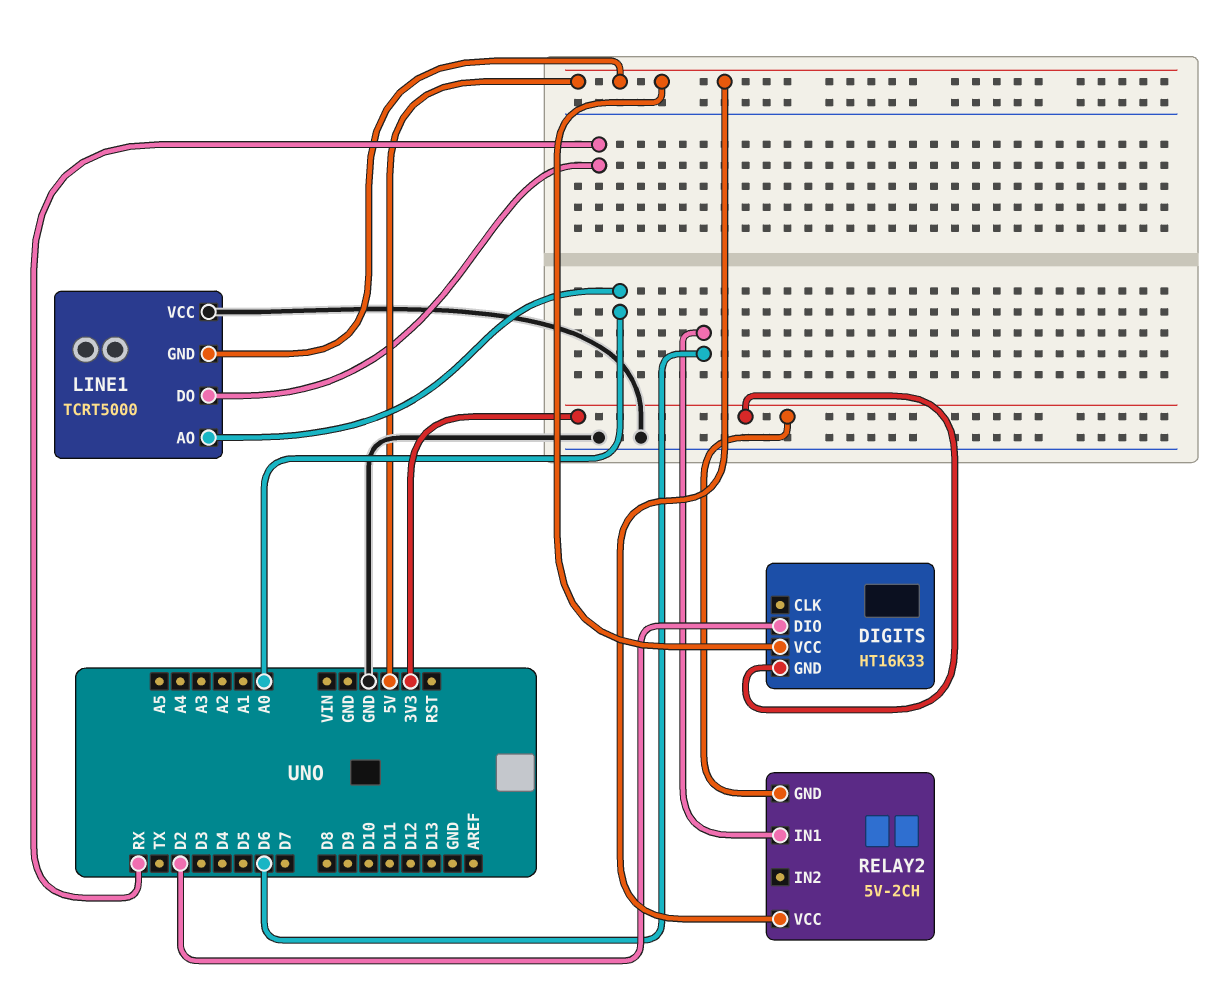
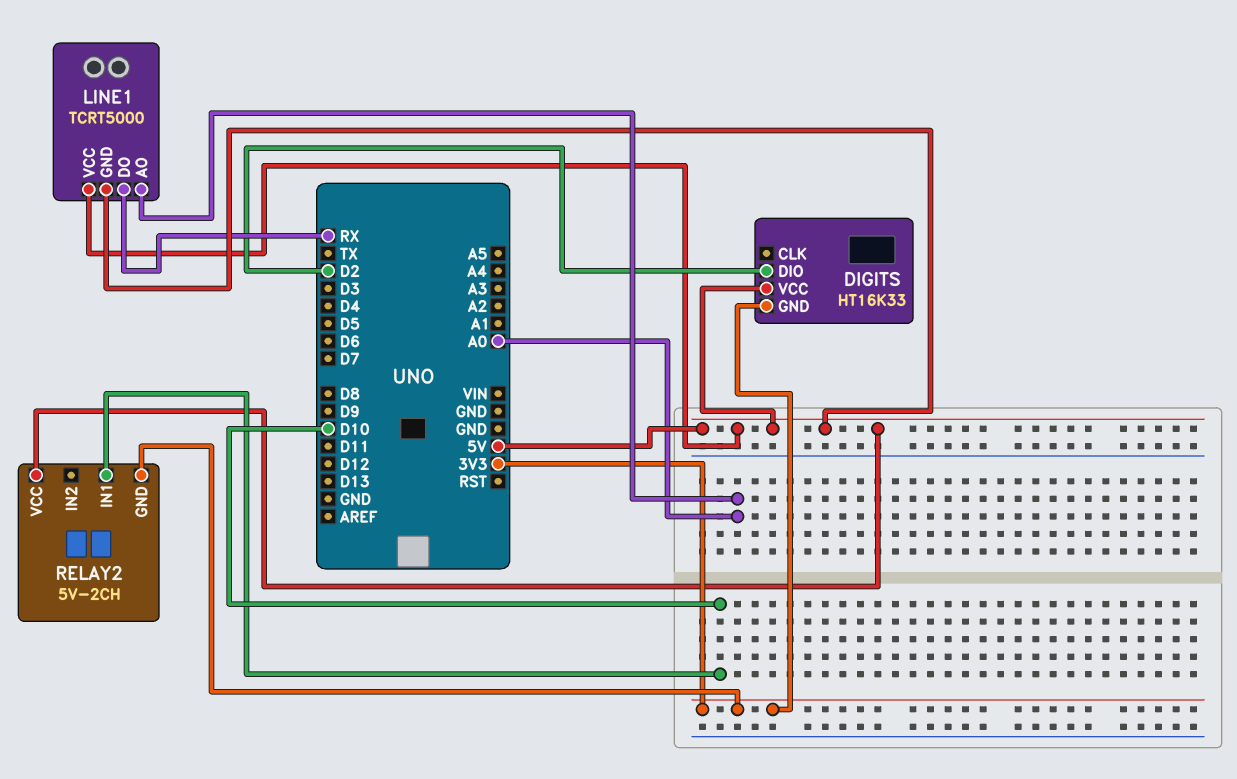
LINE1 pin VCC: GND -> 5V
RELAY2 pin IN1: D6 -> D10

